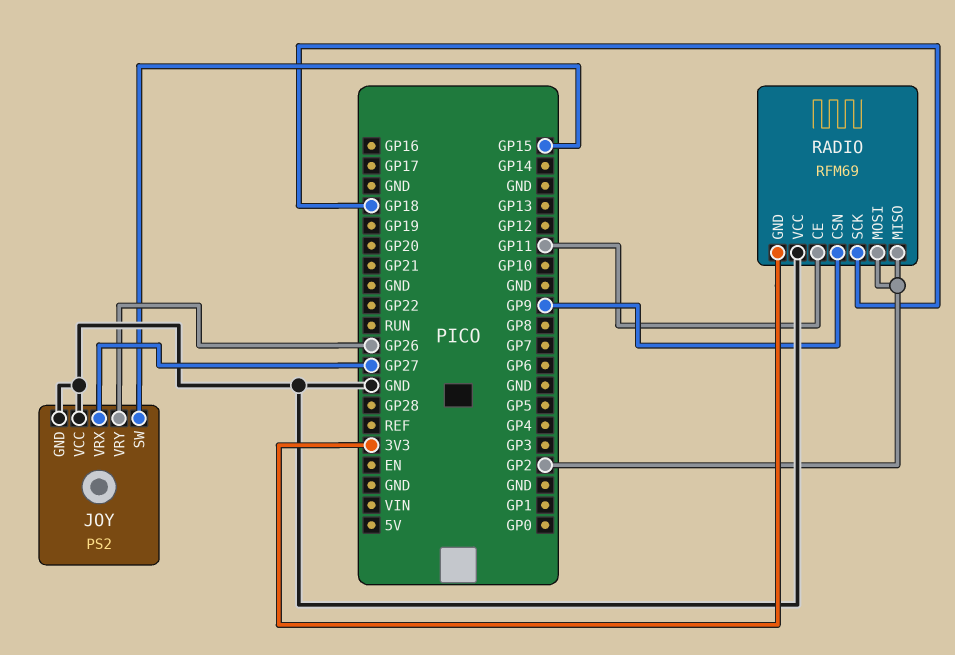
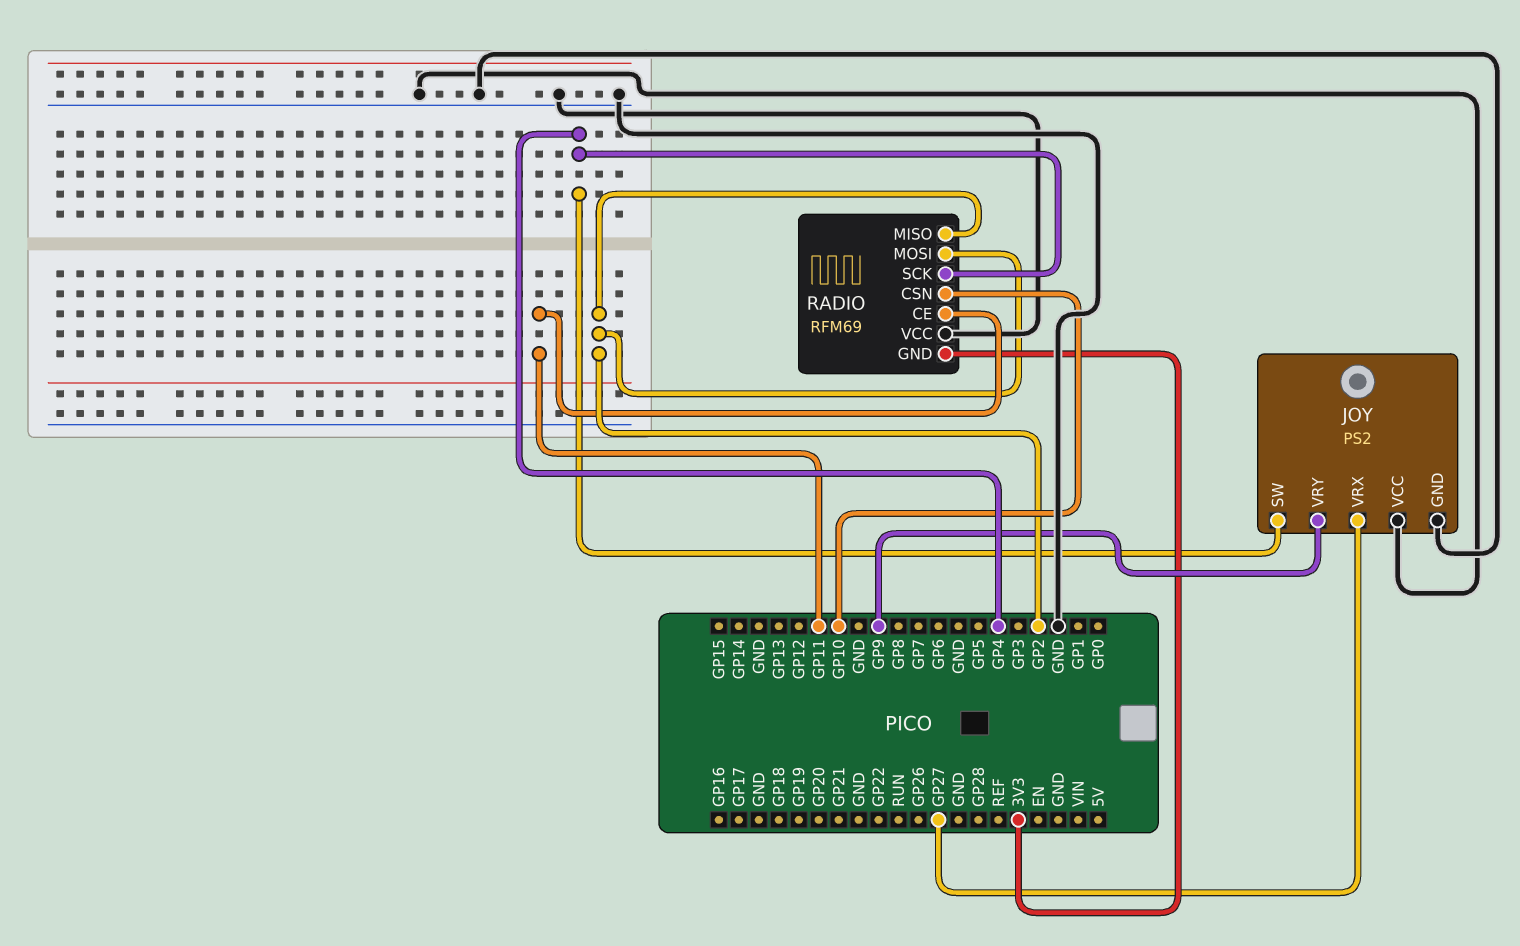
JOY pin SW: GP15 -> GP4
JOY pin VRY: GP26 -> GP9
RADIO pin CSN: GP9 -> GP10
RADIO pin SCK: GP18 -> GP4

